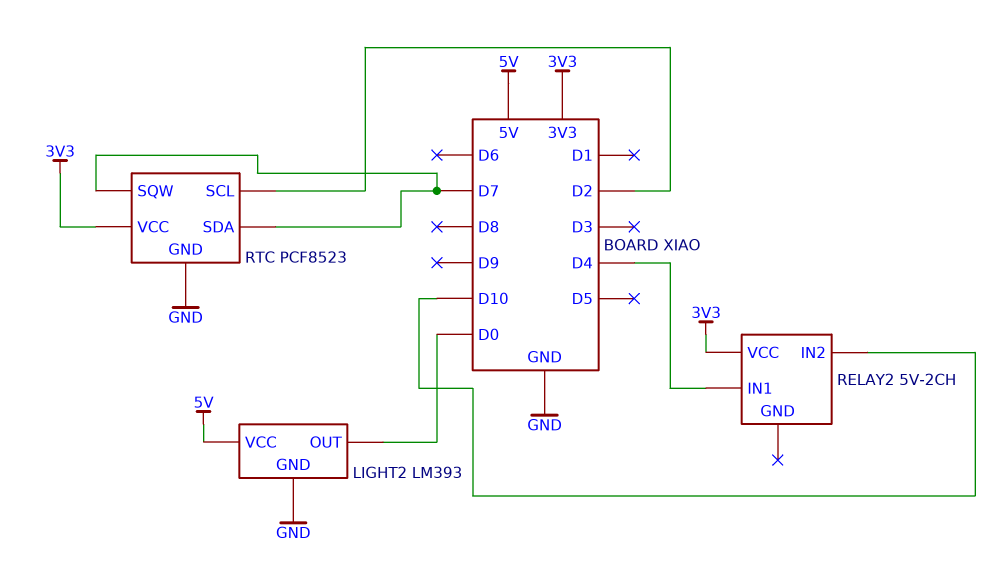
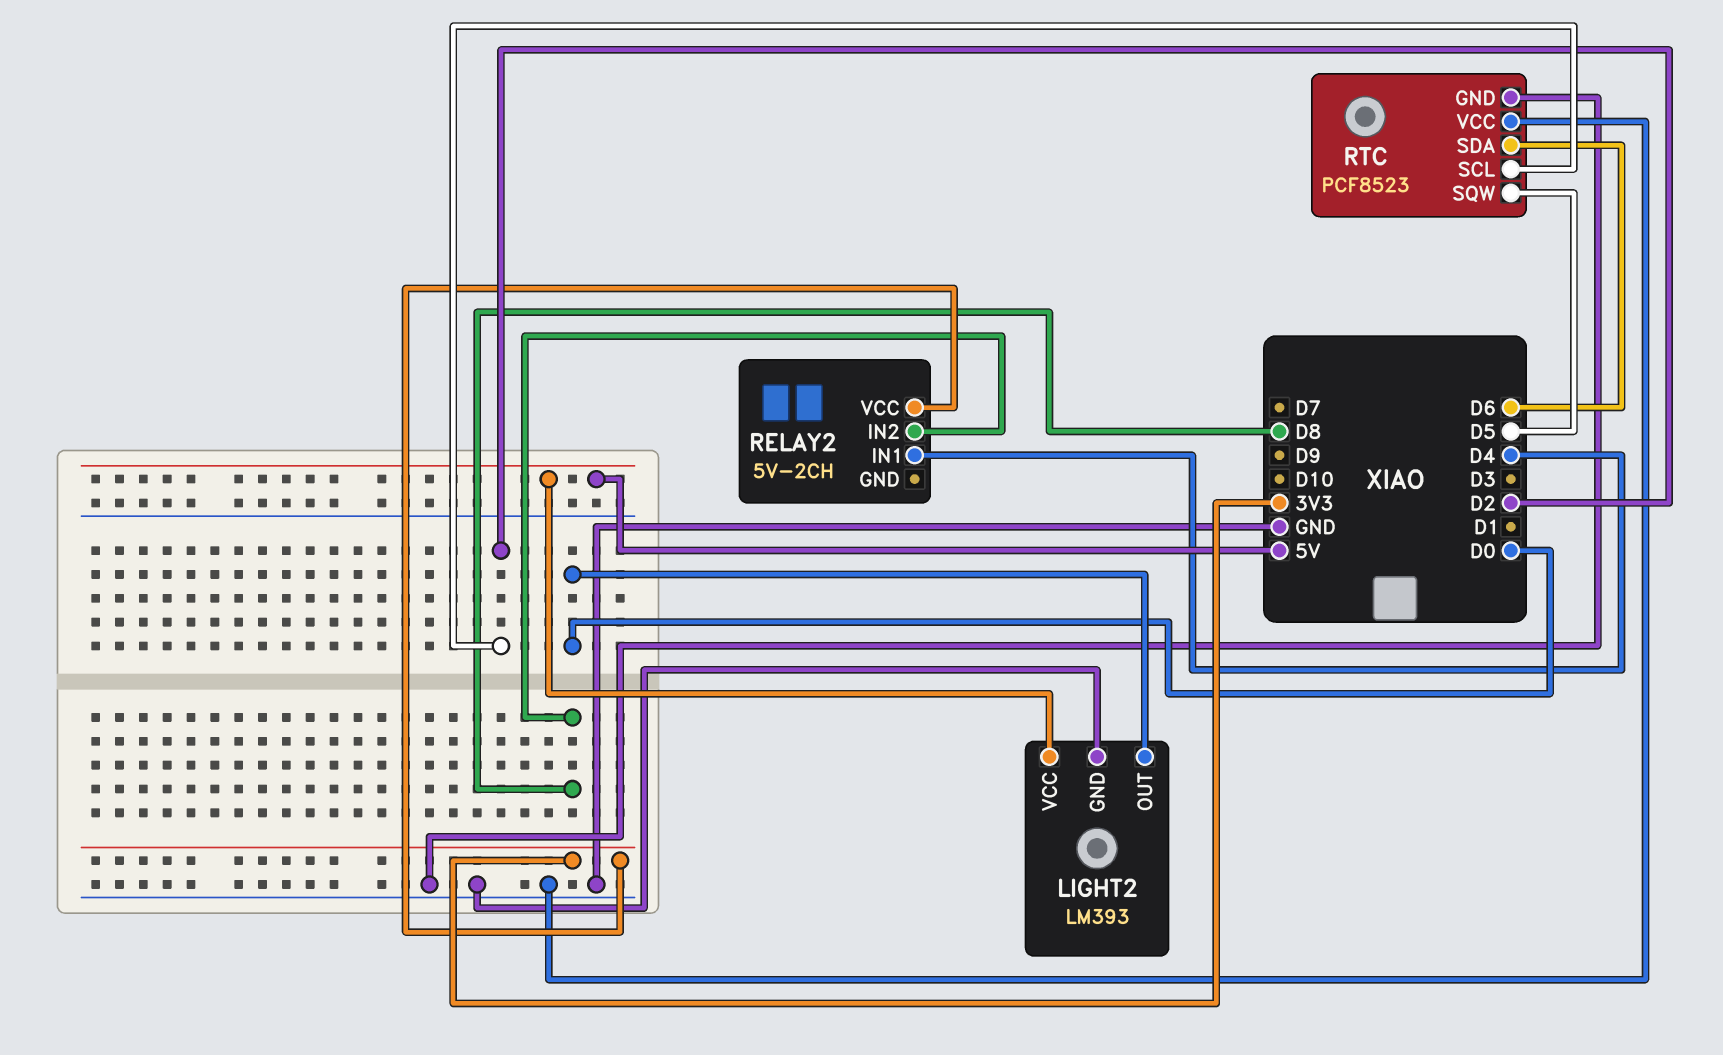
RELAY2 pin IN2: D10 -> D8
RTC pin SDA: D7 -> D6
RTC pin SQW: D7 -> D5
RTC pin VCC: 3V3 -> GND

